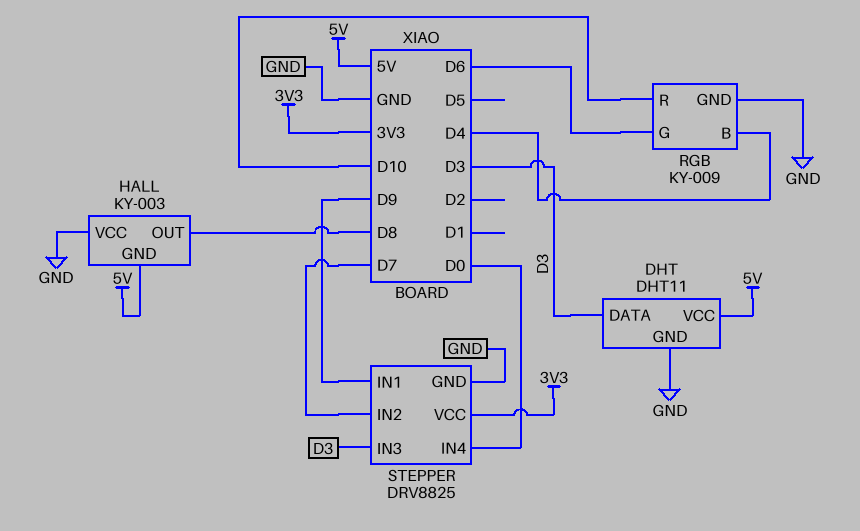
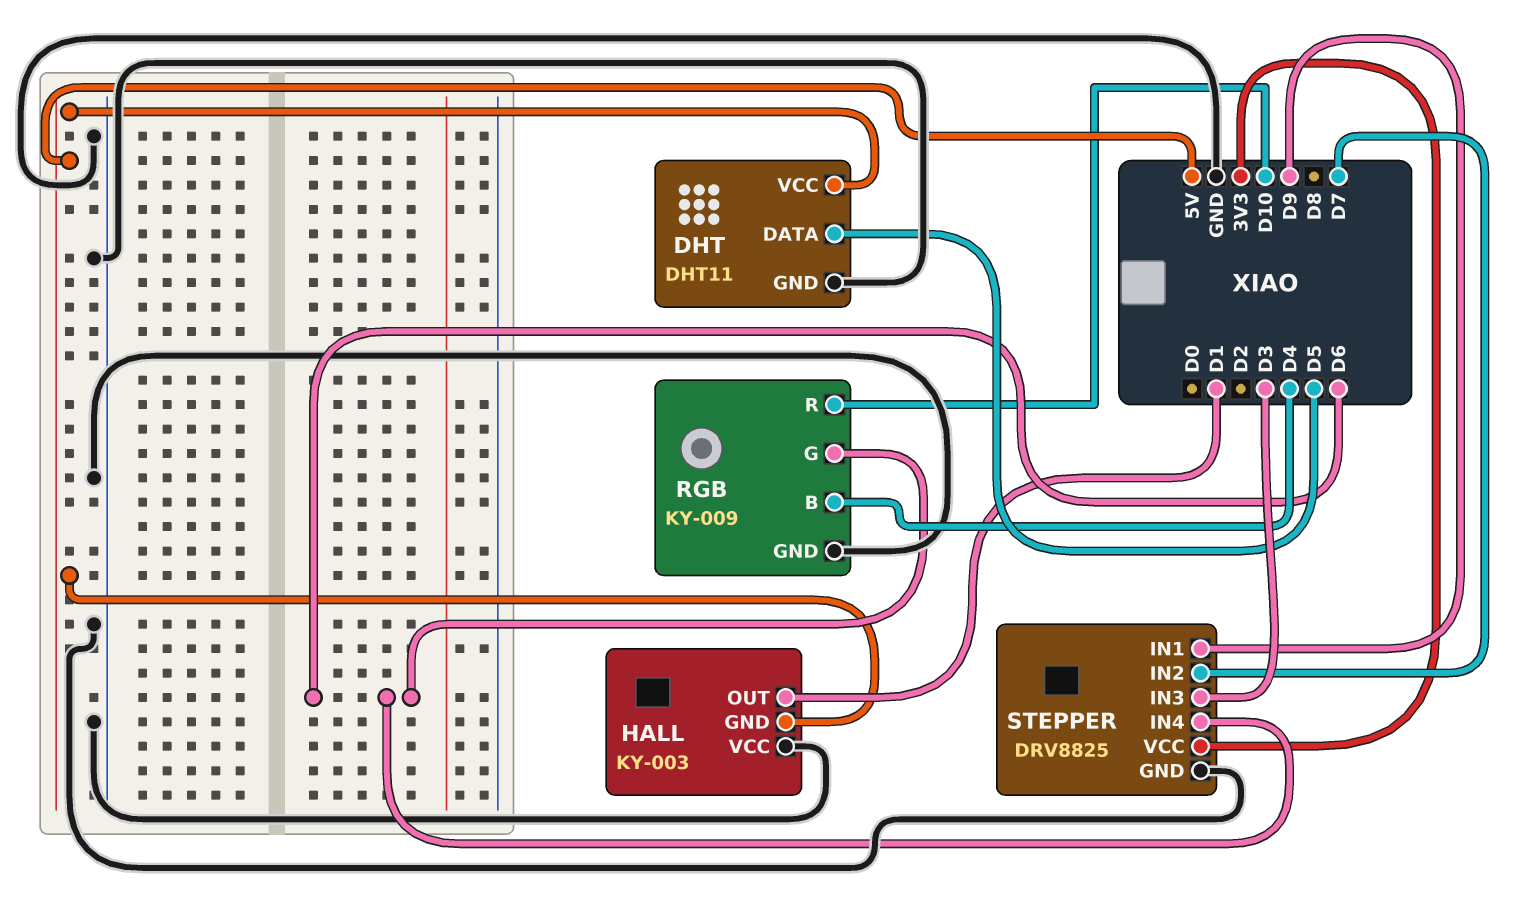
DHT pin DATA: D3 -> D5
HALL pin OUT: D8 -> D1
STEPPER pin IN4: D0 -> D6

